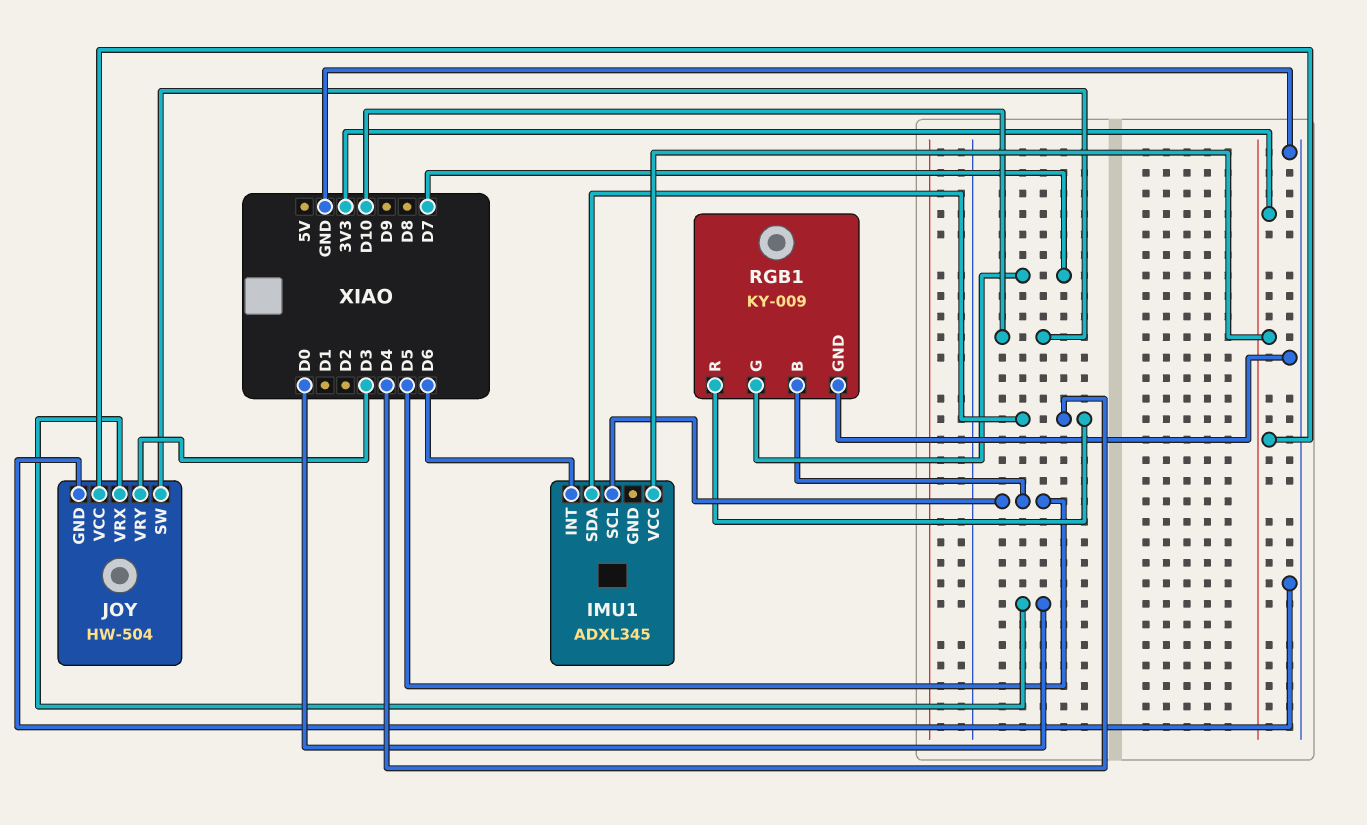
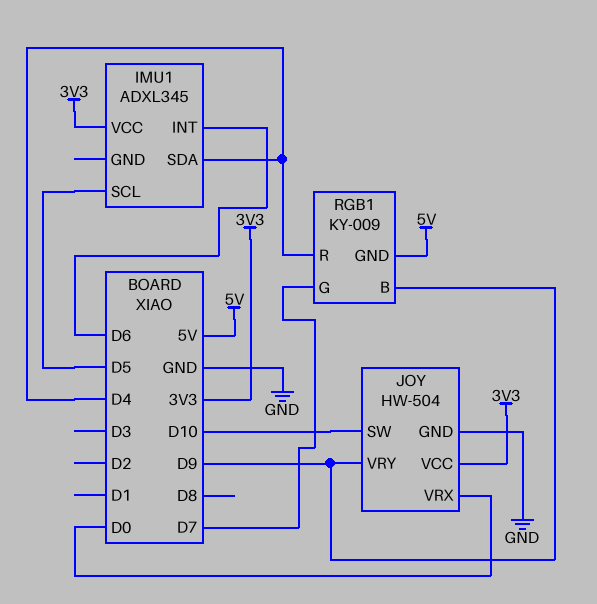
JOY pin VRY: D3 -> D9
RGB1 pin B: D5 -> D9
RGB1 pin GND: GND -> 5V

